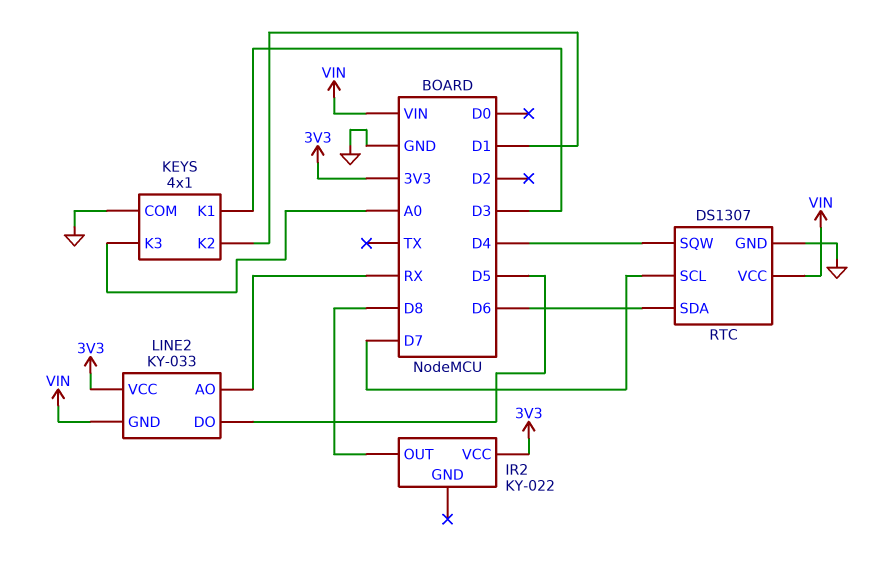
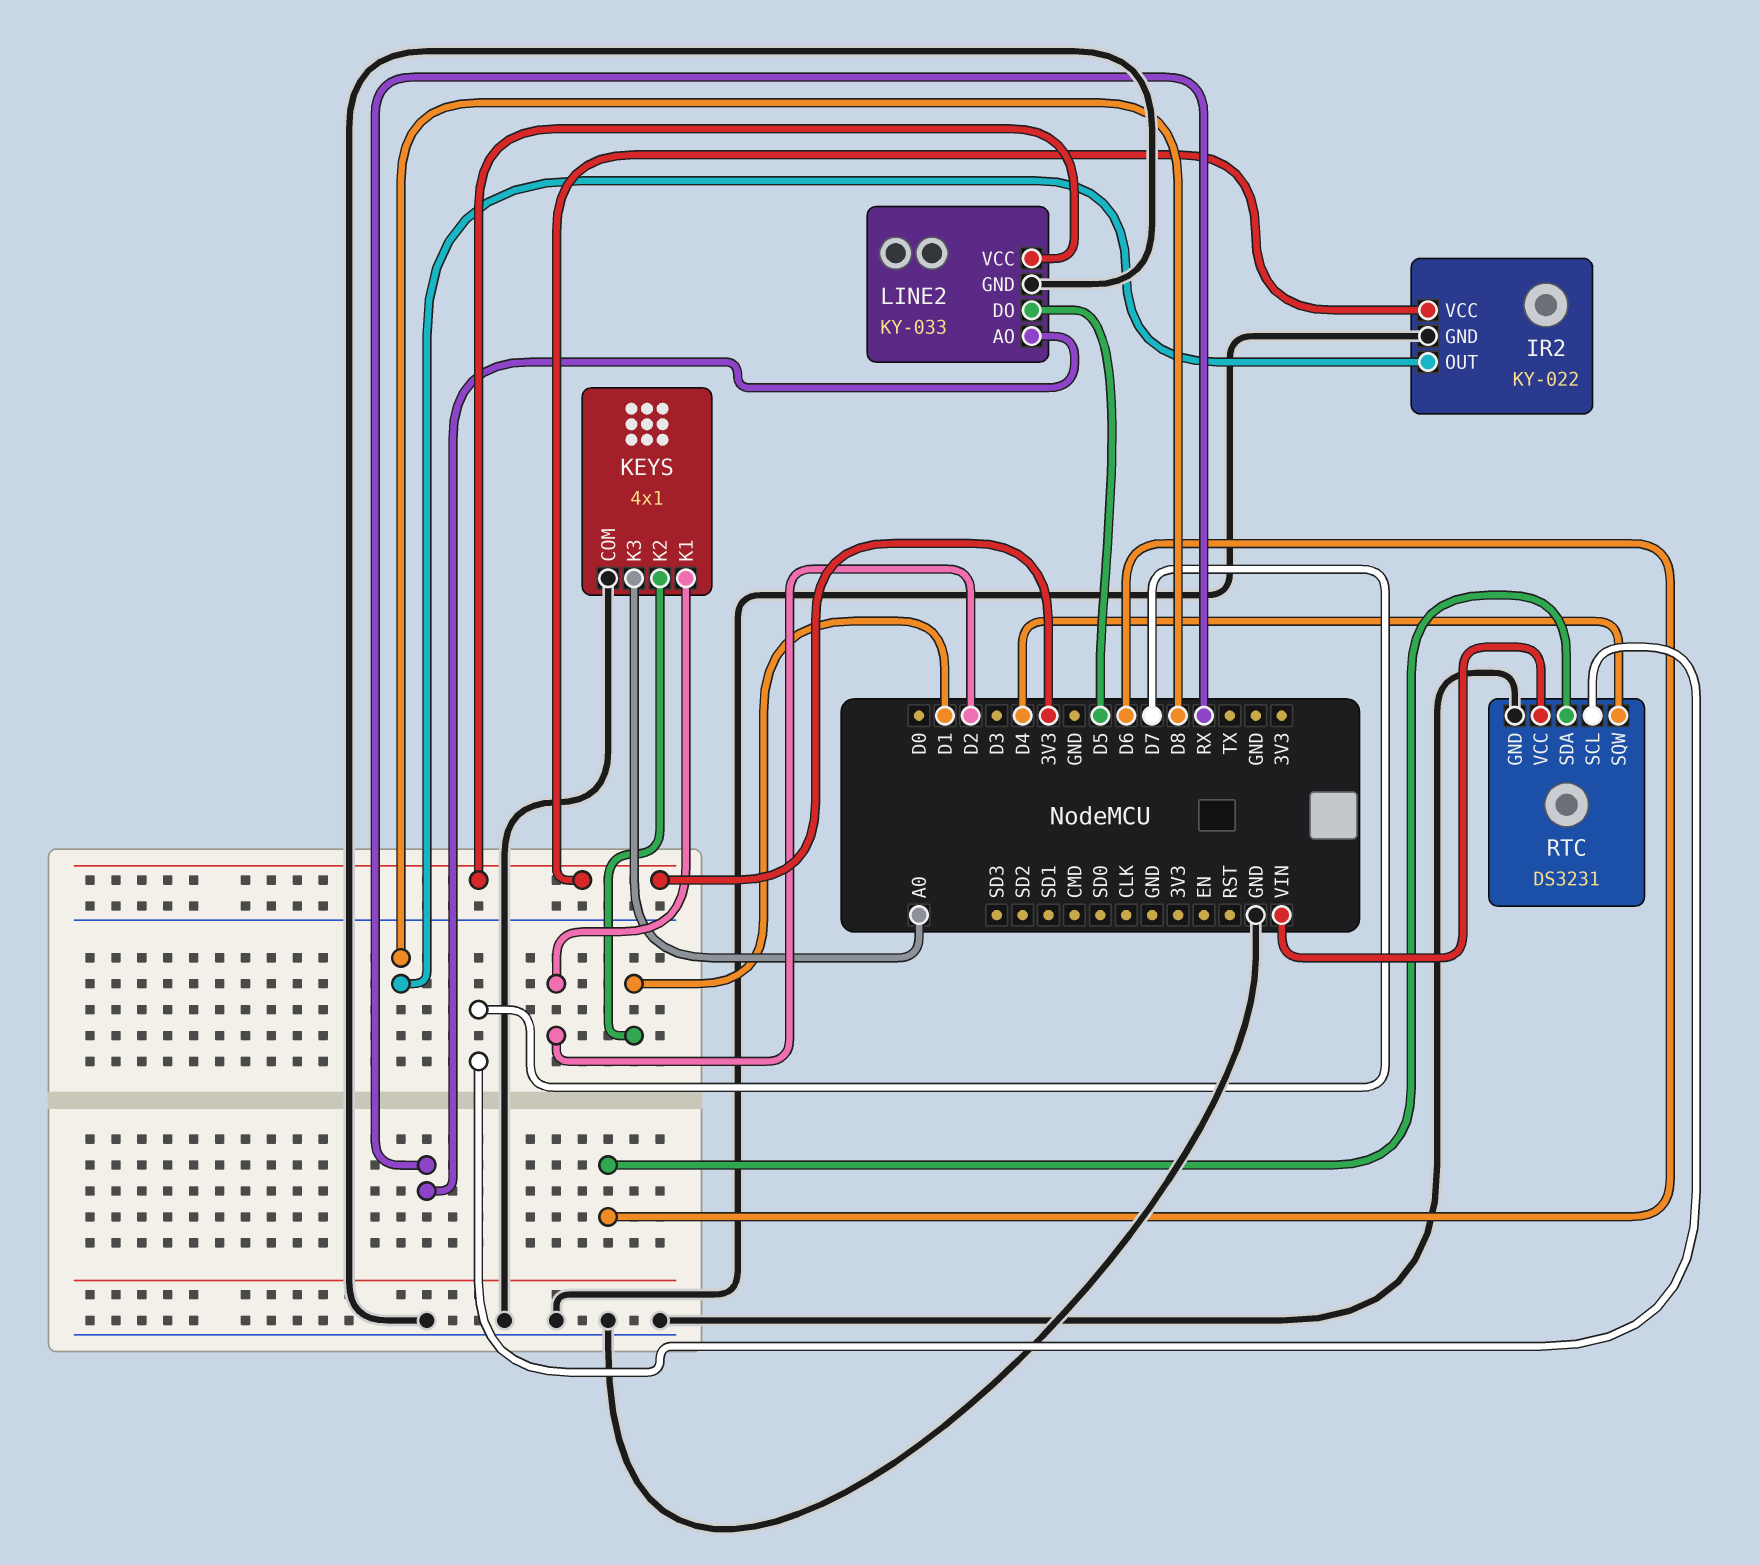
IR2 pin GND: none -> GND
KEYS pin K1: D3 -> D2
LINE2 pin GND: VIN -> GND
RTC: DS1307 -> DS3231

